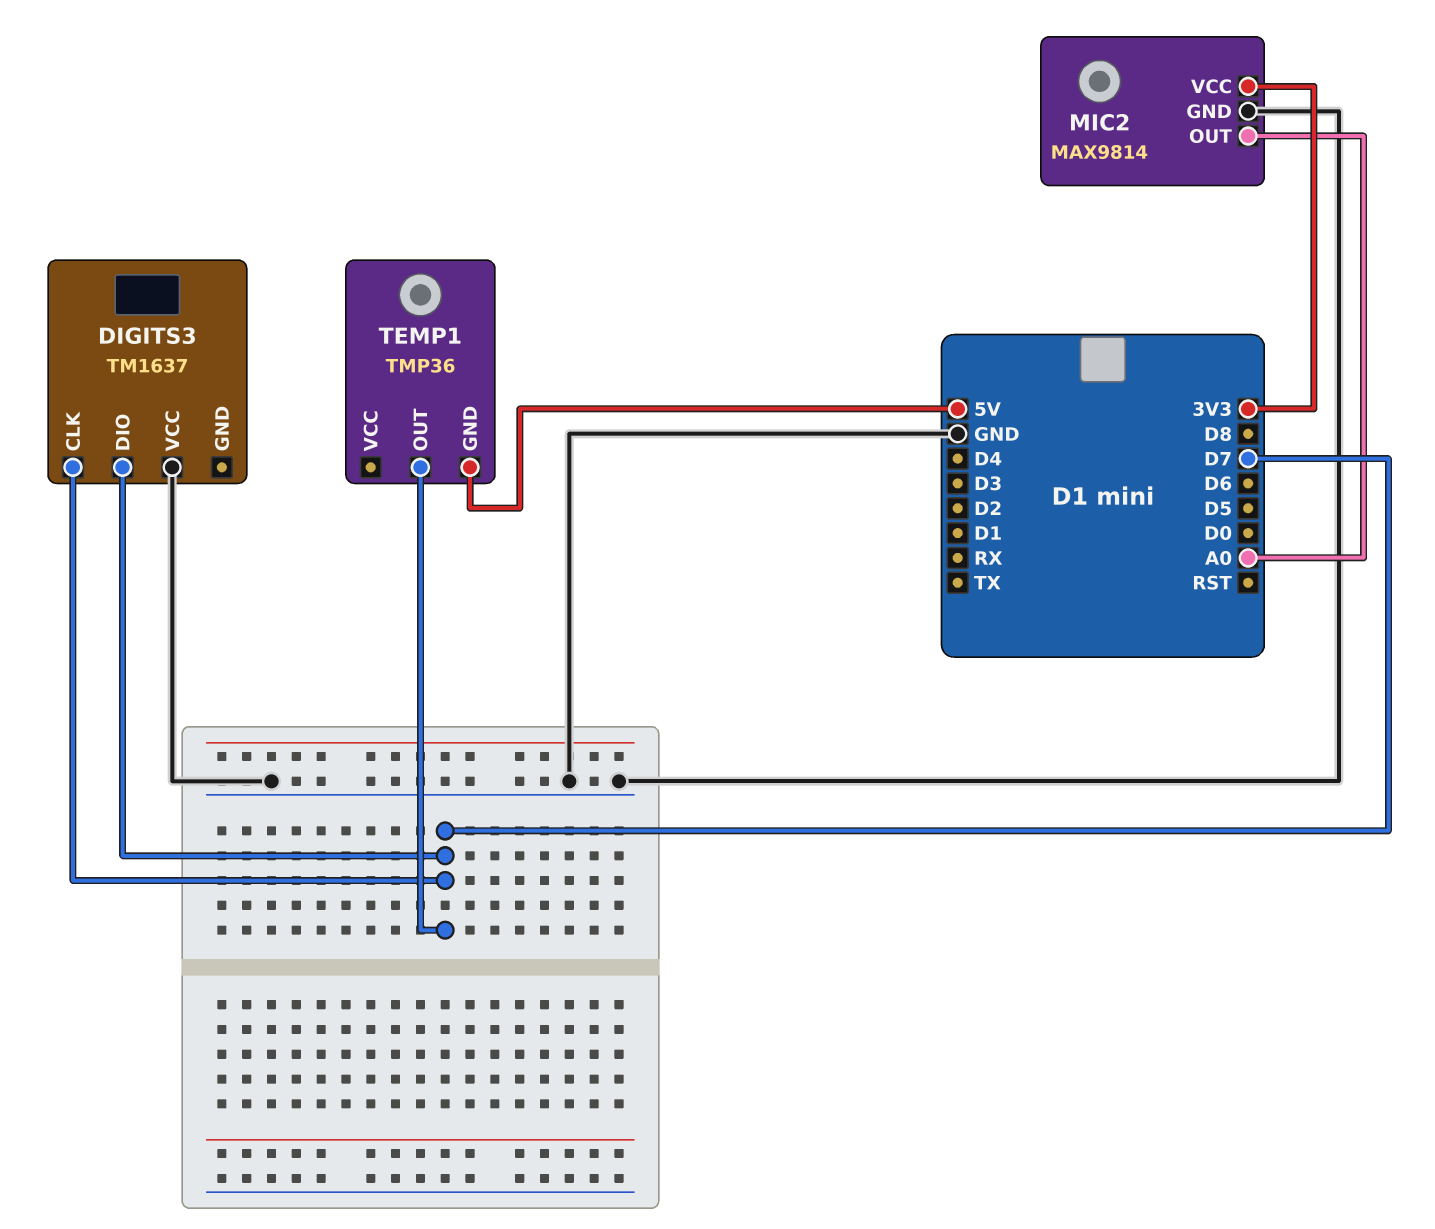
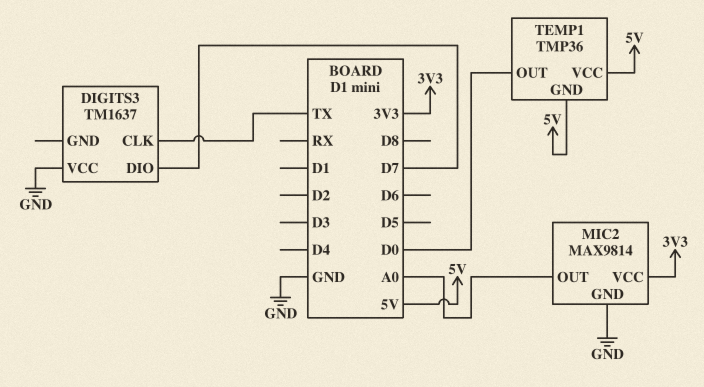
DIGITS3 pin CLK: D7 -> TX
TEMP1 pin OUT: D7 -> D0
TEMP1 pin VCC: none -> 5V

